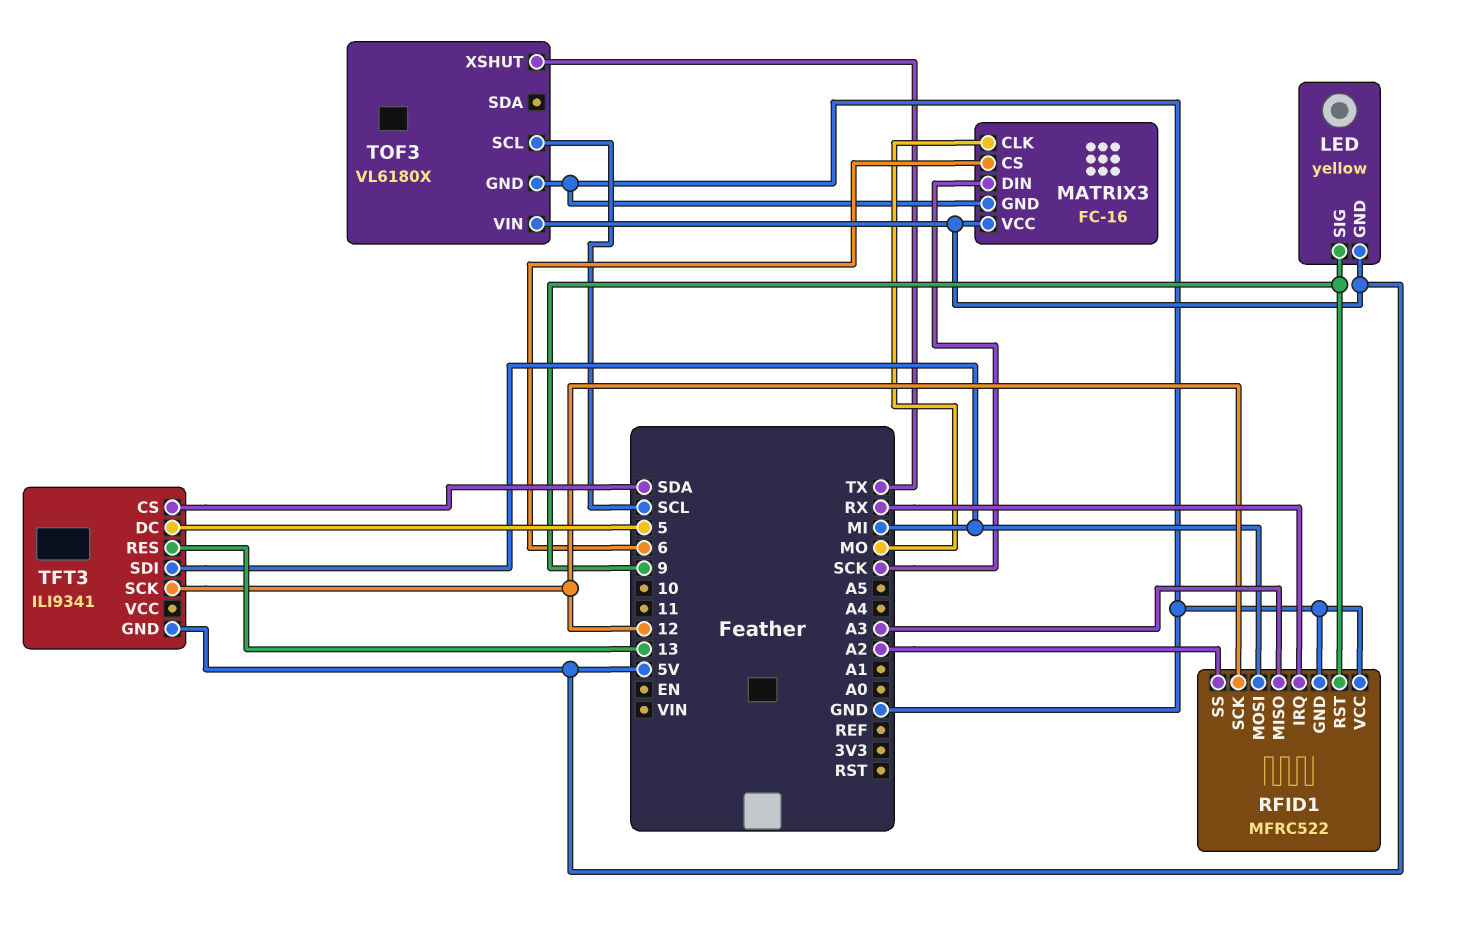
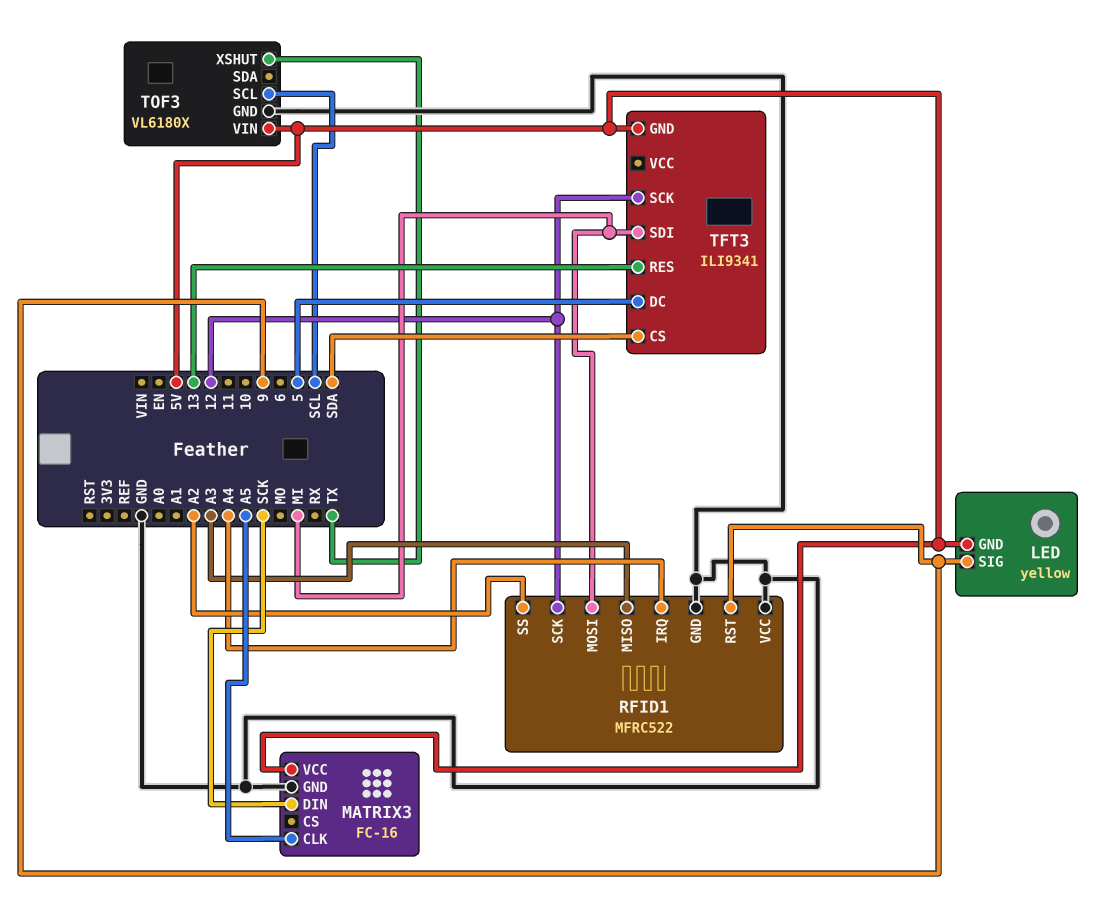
MATRIX3 pin CLK: MO -> A5
MATRIX3 pin CS: 6 -> none
RFID1 pin IRQ: RX -> A4

